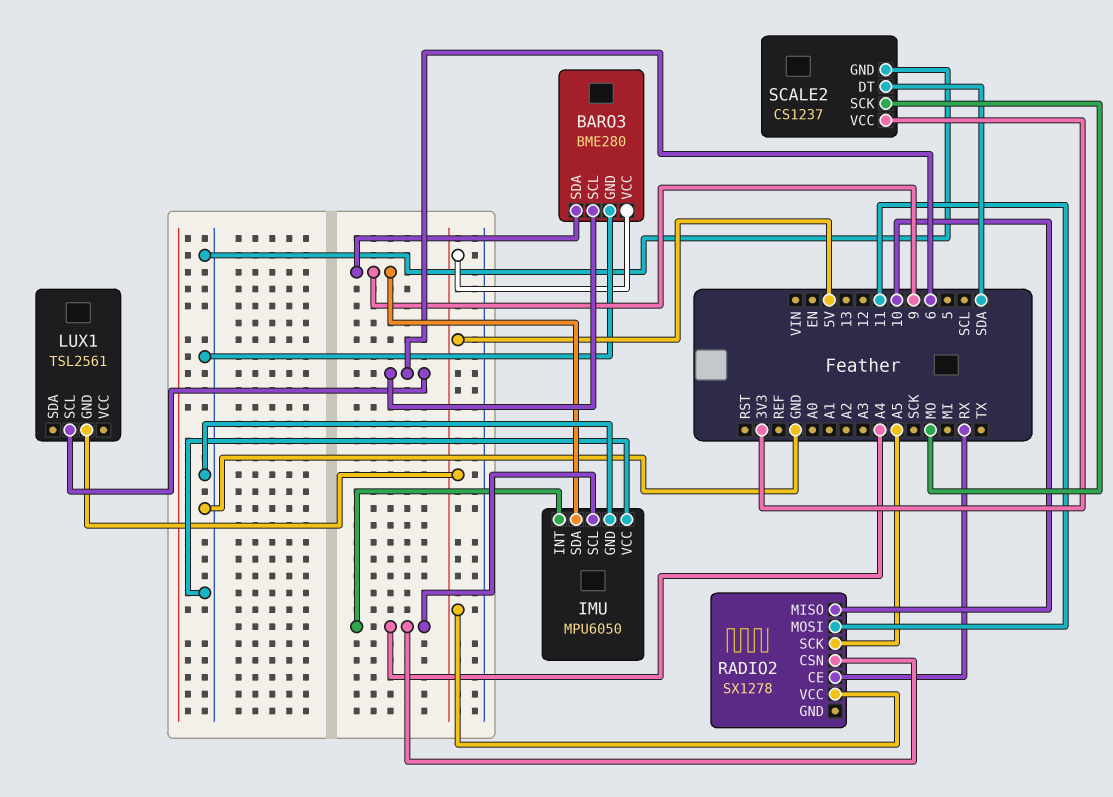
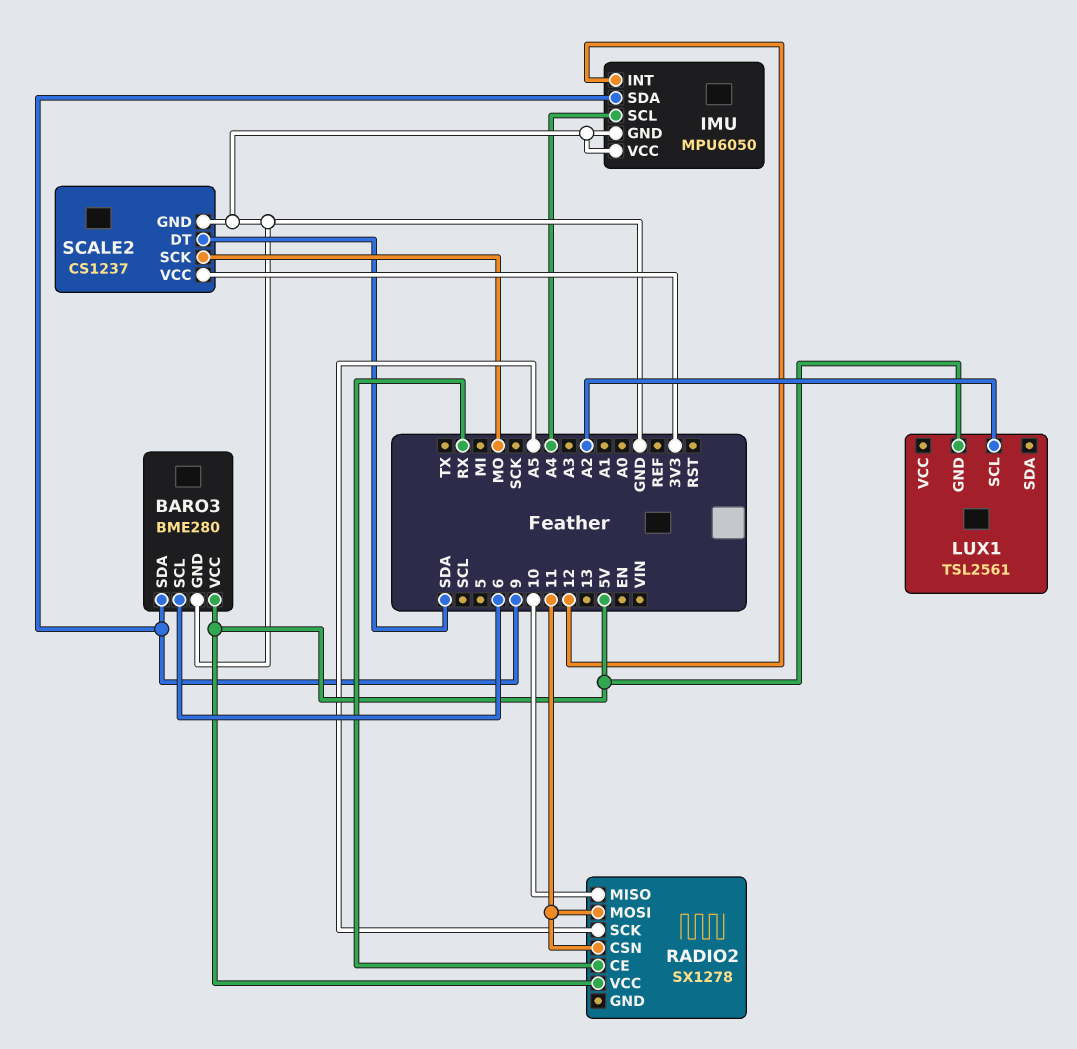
IMU pin INT: A4 -> 12
LUX1 pin SCL: 6 -> A2
RADIO2 pin CSN: A4 -> 11

